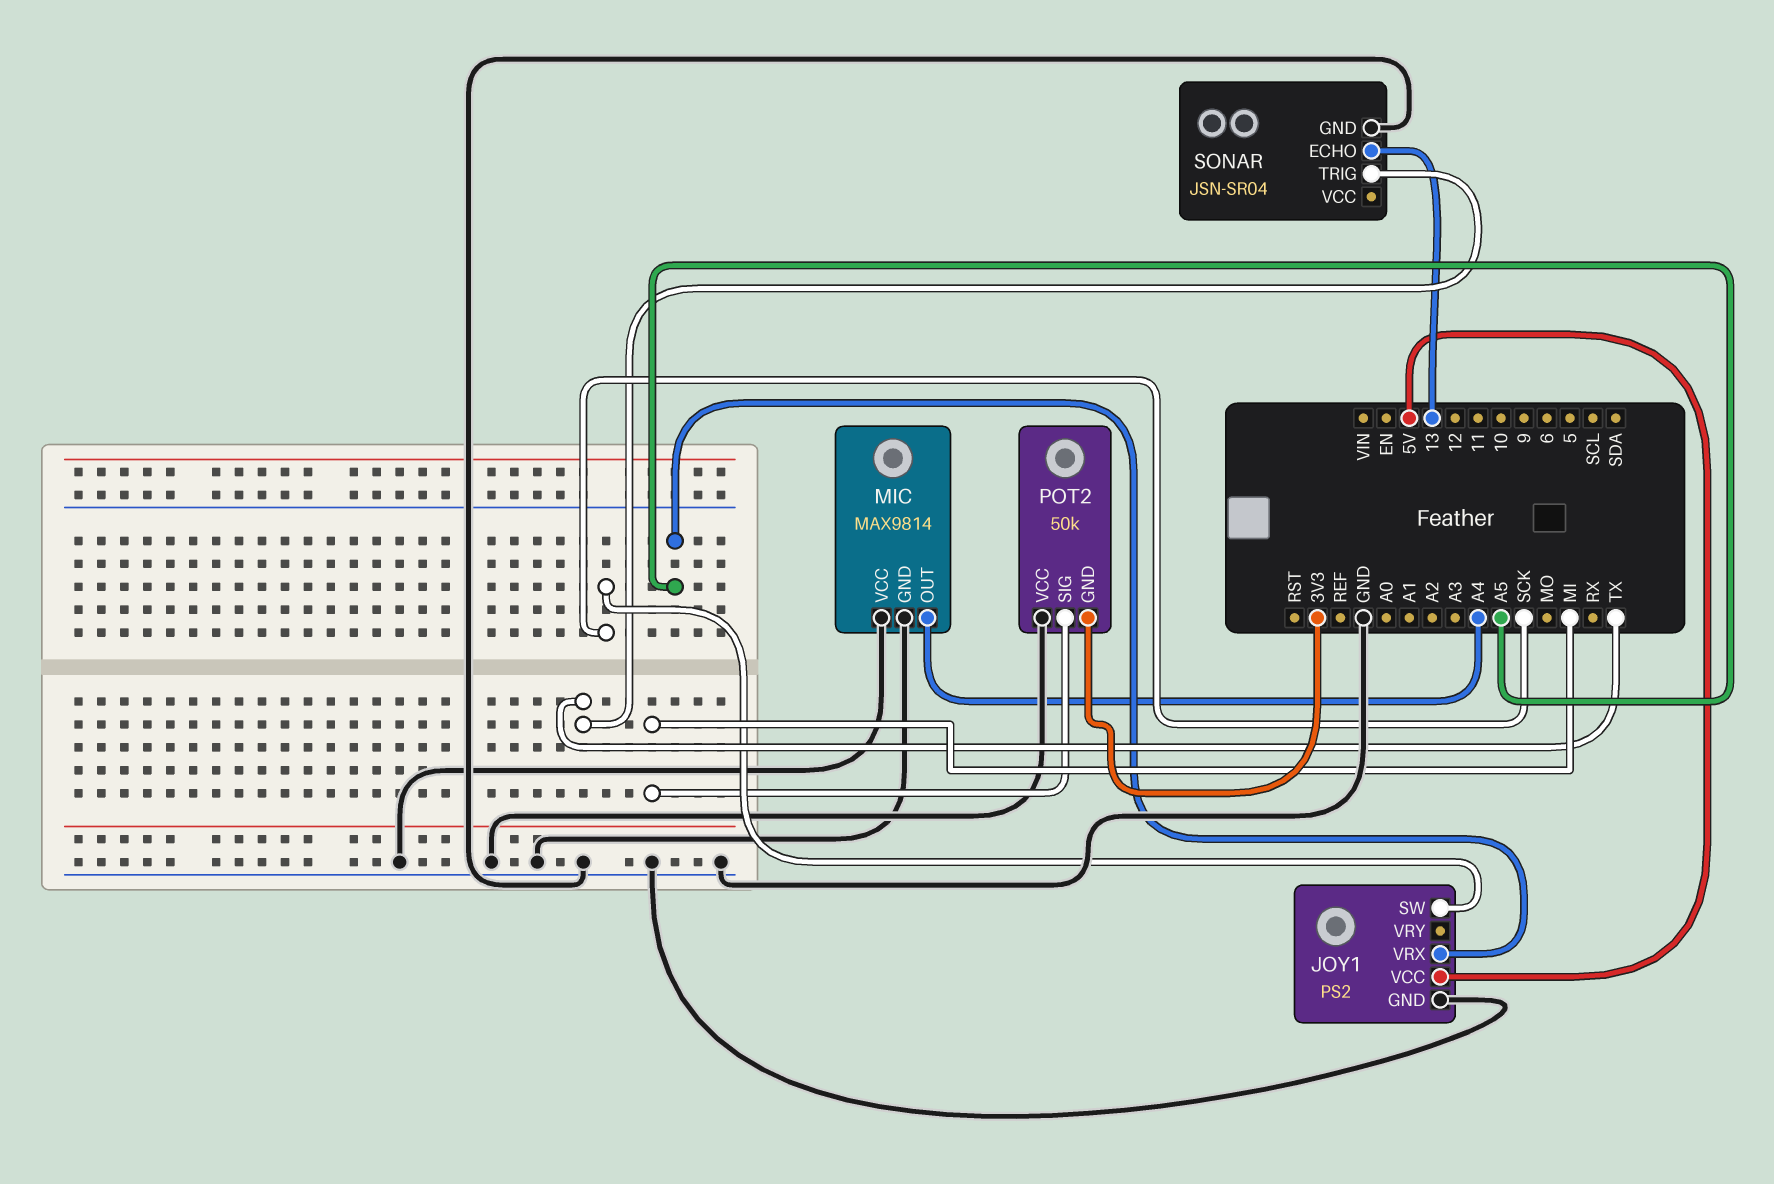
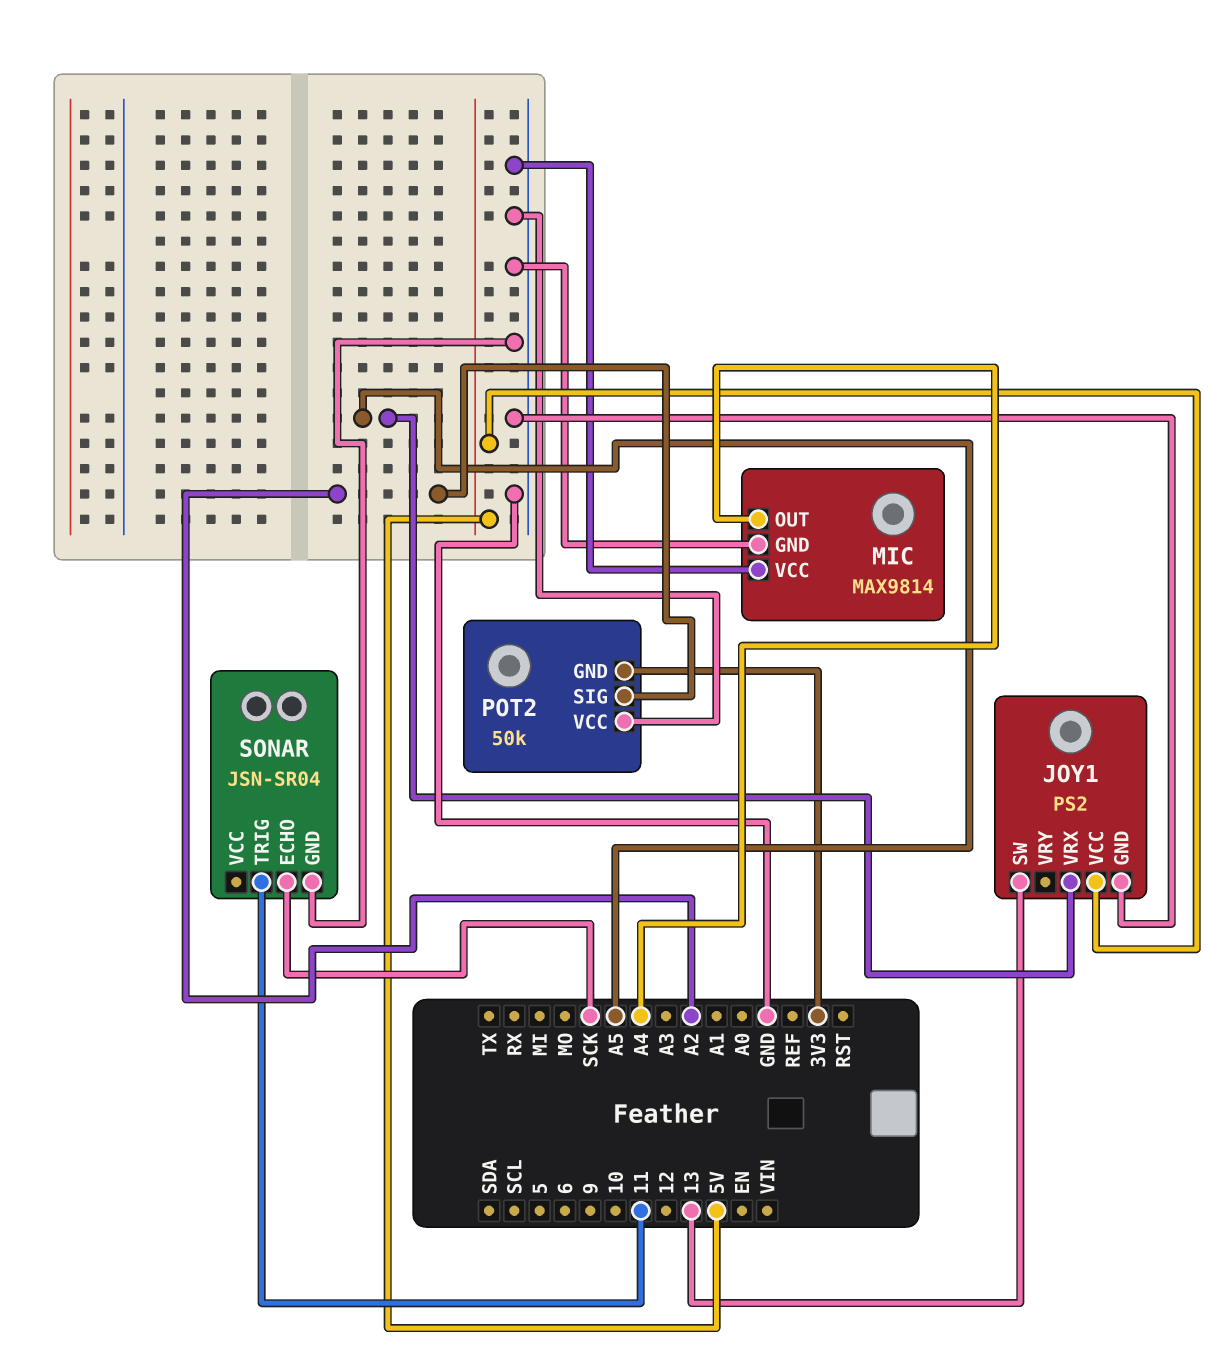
JOY1 pin SW: SCK -> 13
POT2 pin SIG: MI -> A2
SONAR pin ECHO: 13 -> SCK
SONAR pin TRIG: TX -> 11

